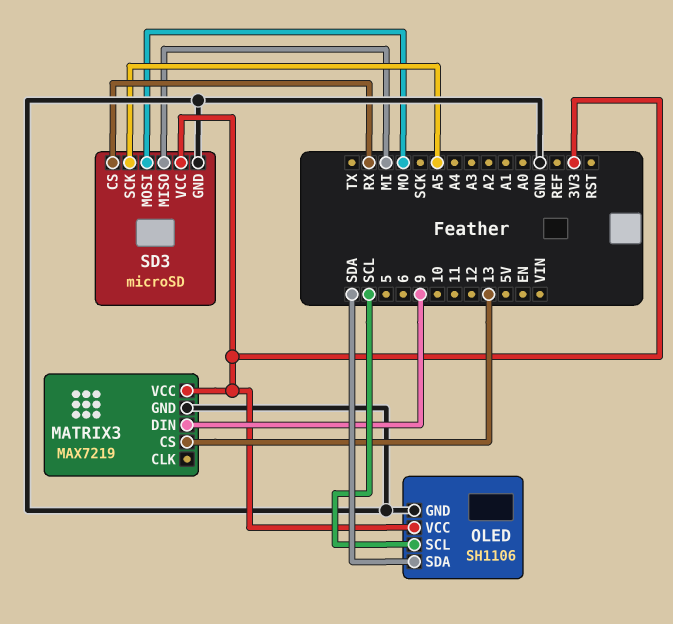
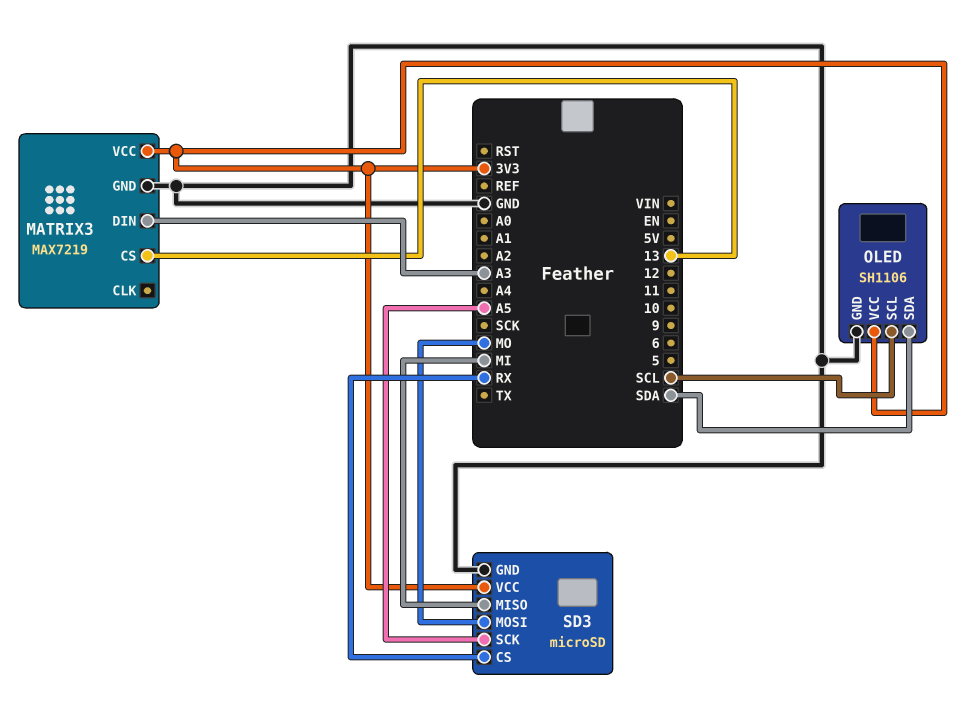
MATRIX3 pin DIN: 9 -> A3

